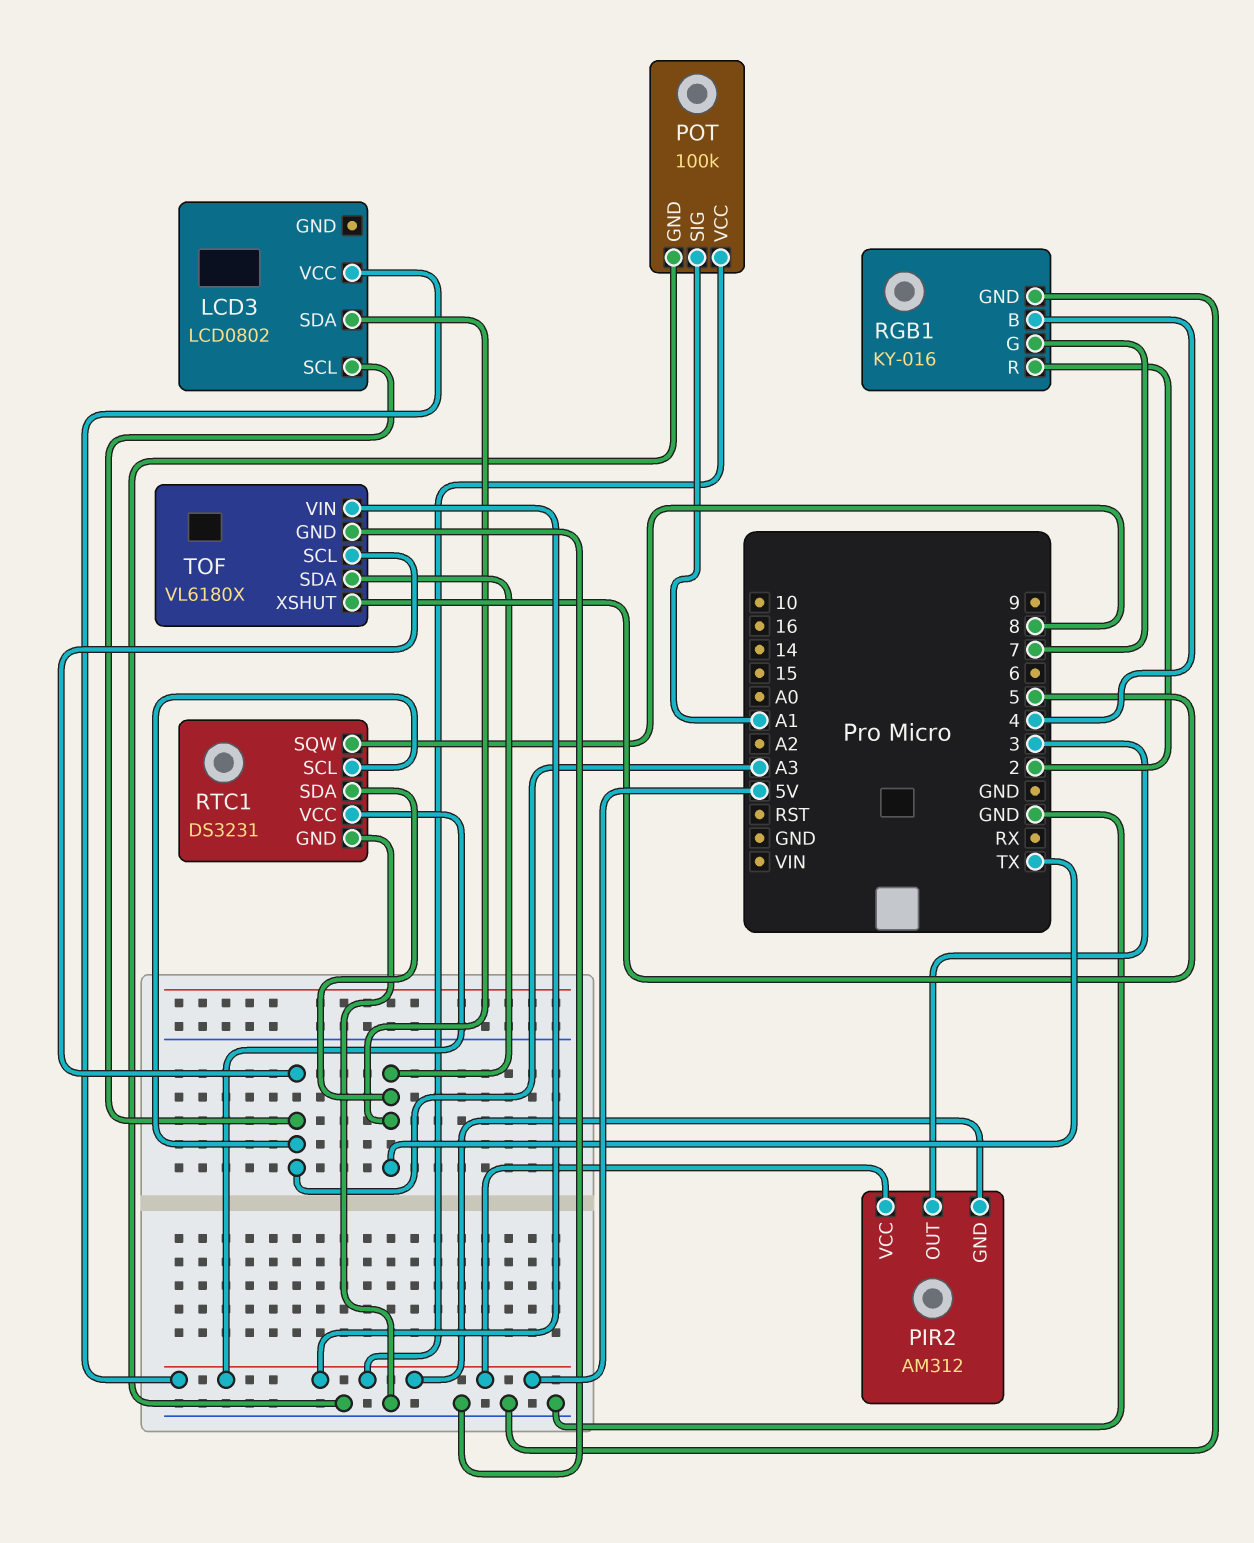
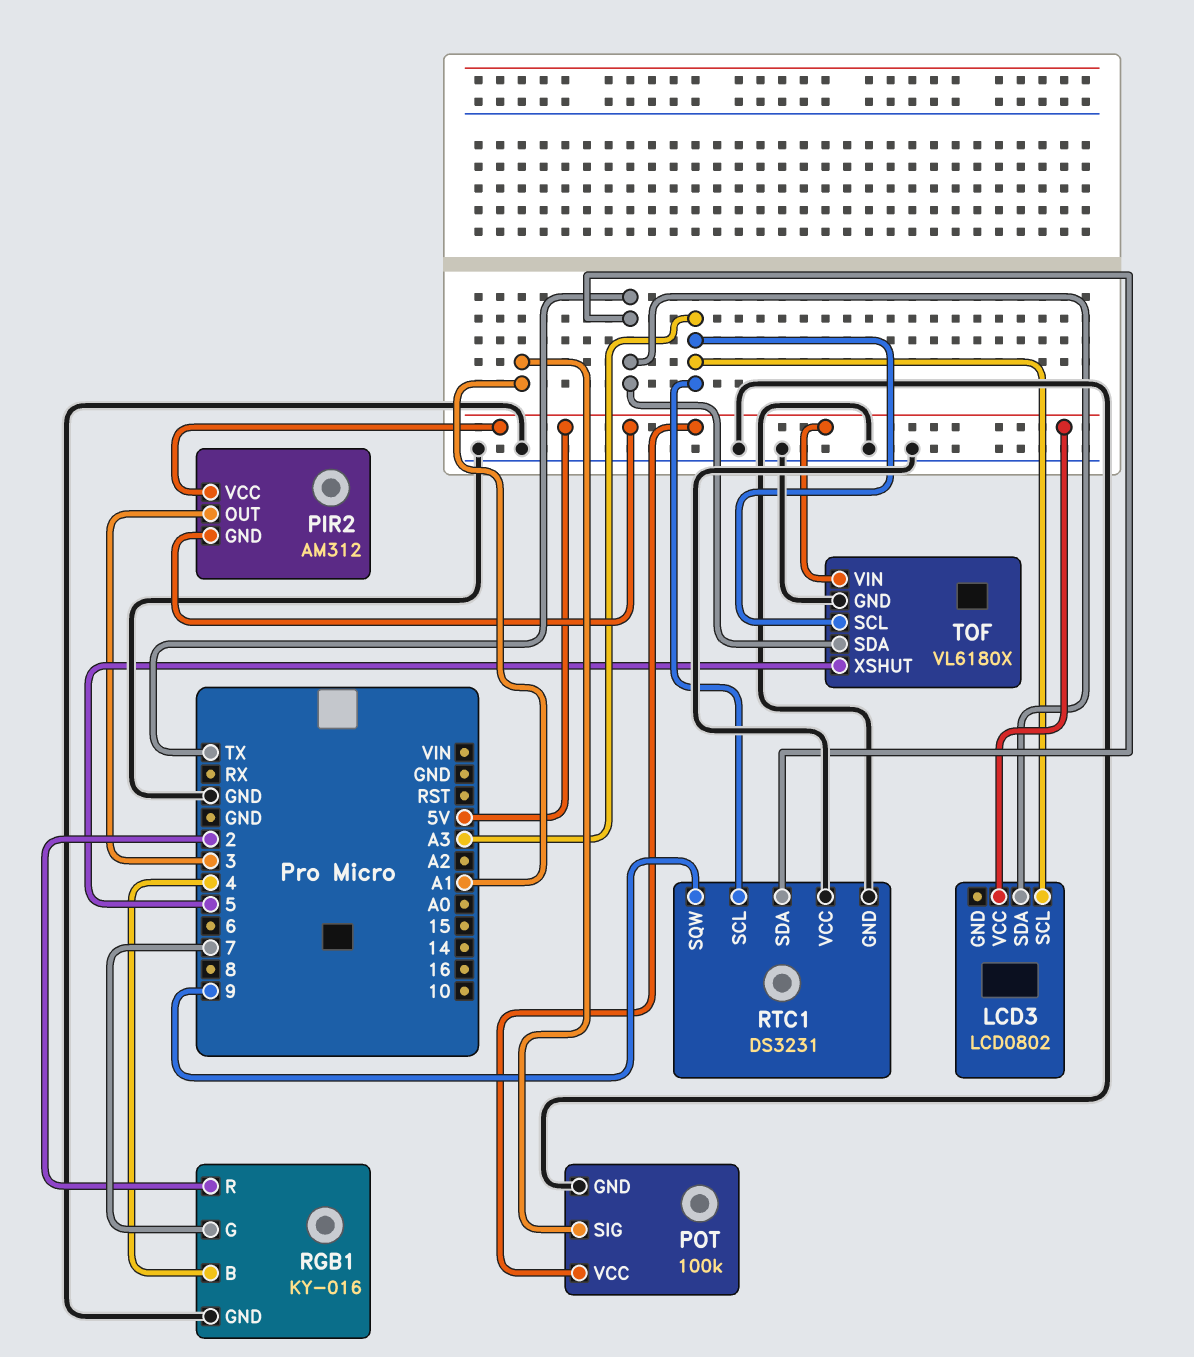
RTC1 pin SQW: 8 -> 9
RTC1 pin VCC: 5V -> GND

